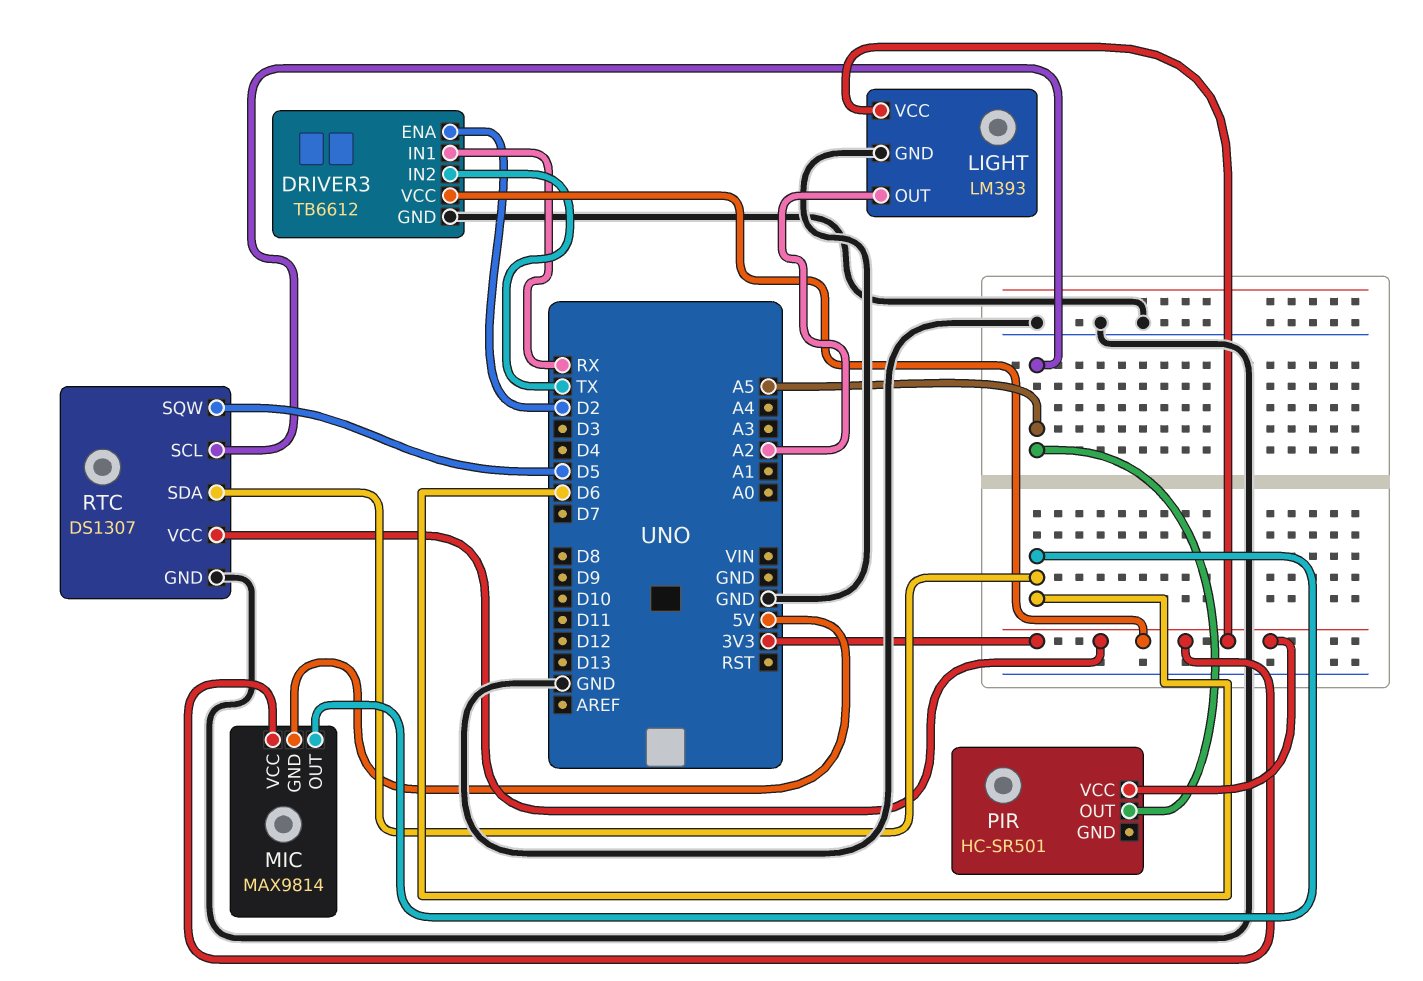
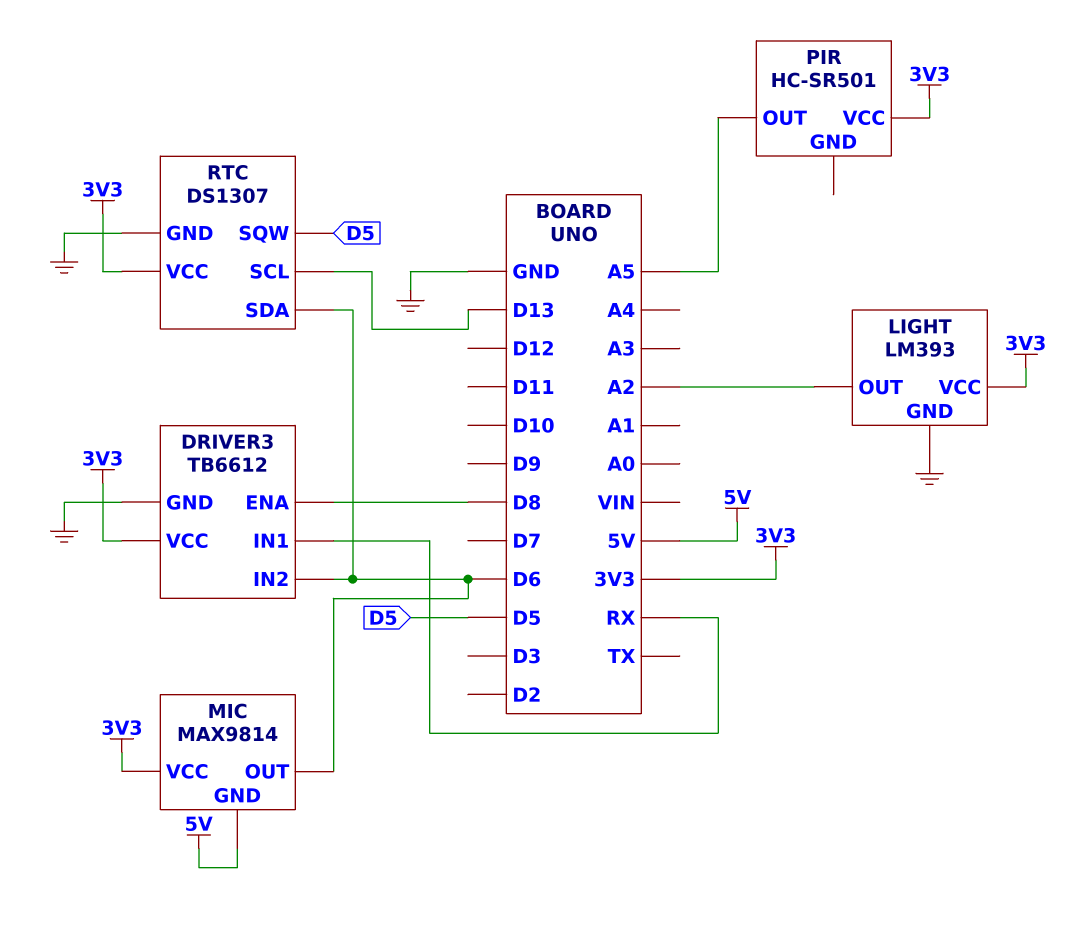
DRIVER3 pin ENA: D2 -> D8
DRIVER3 pin IN2: TX -> D6
RTC pin SCL: A5 -> D13

